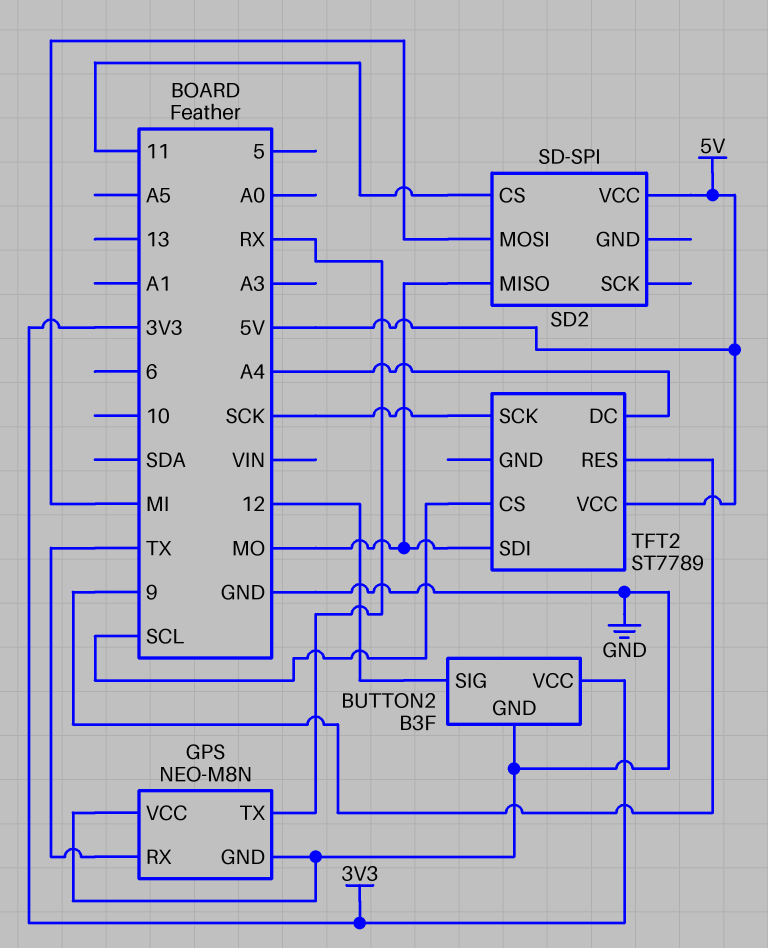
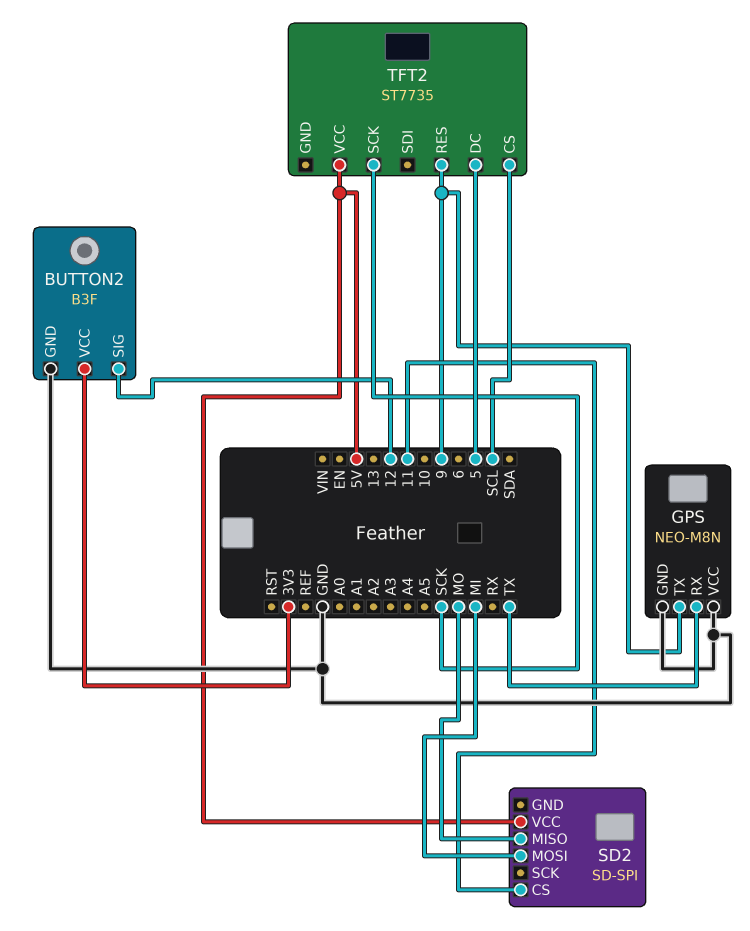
GPS pin TX: RX -> 9
TFT2: ST7789 -> ST7735
TFT2 pin DC: A4 -> 5
TFT2 pin SDI: MO -> none

